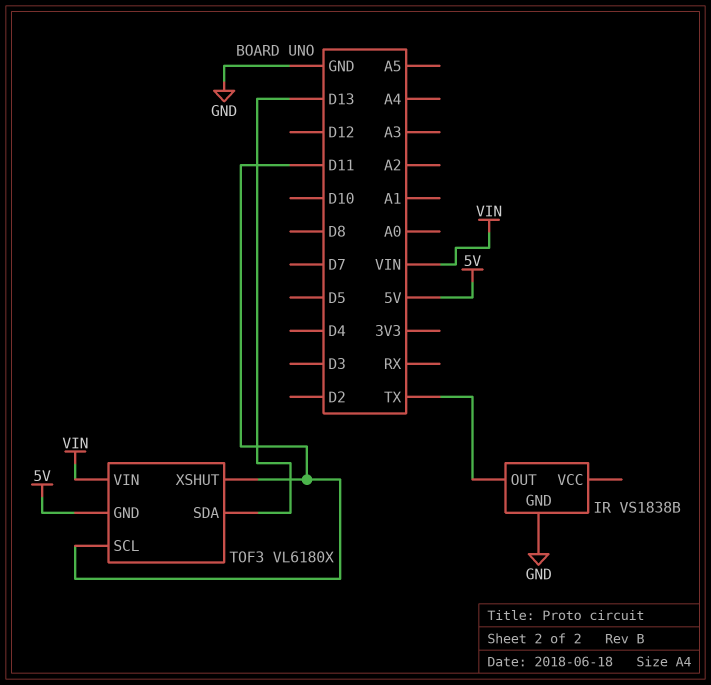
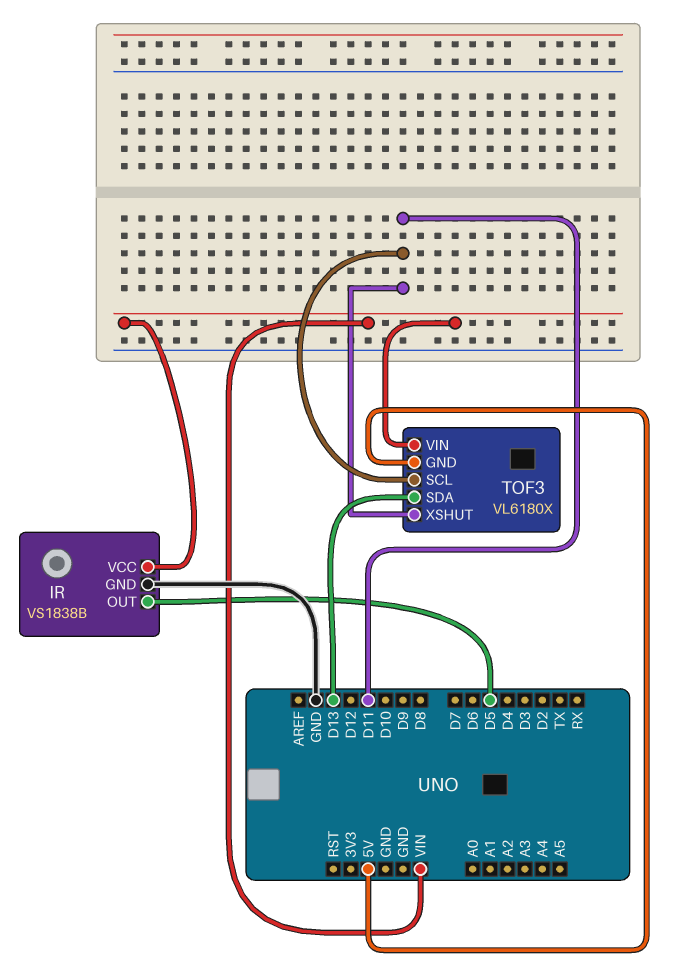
IR pin OUT: TX -> D5
IR pin VCC: none -> VIN

